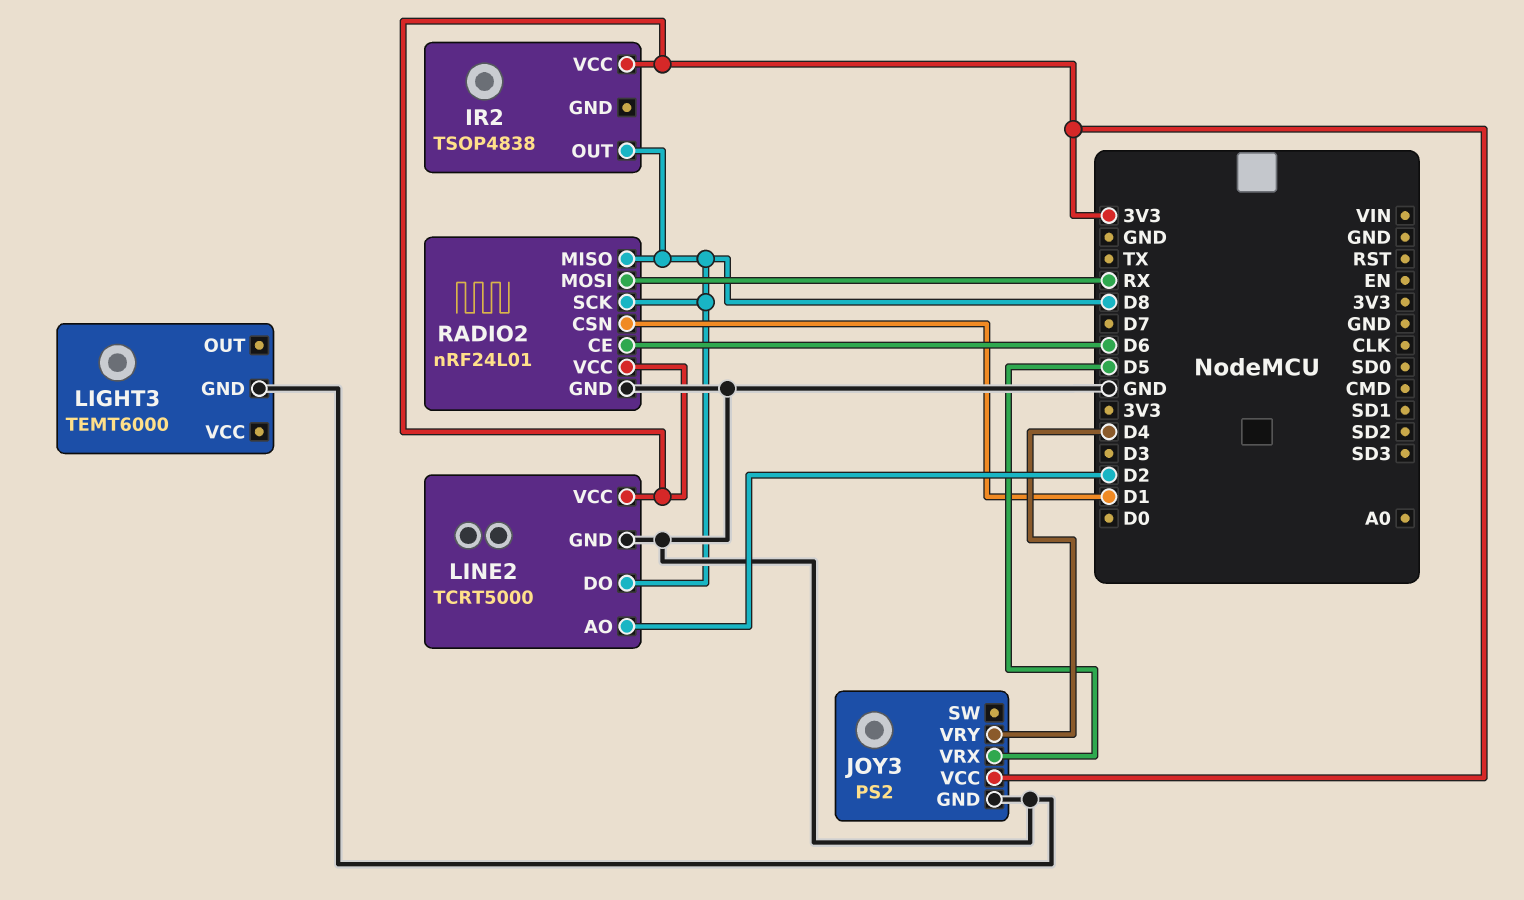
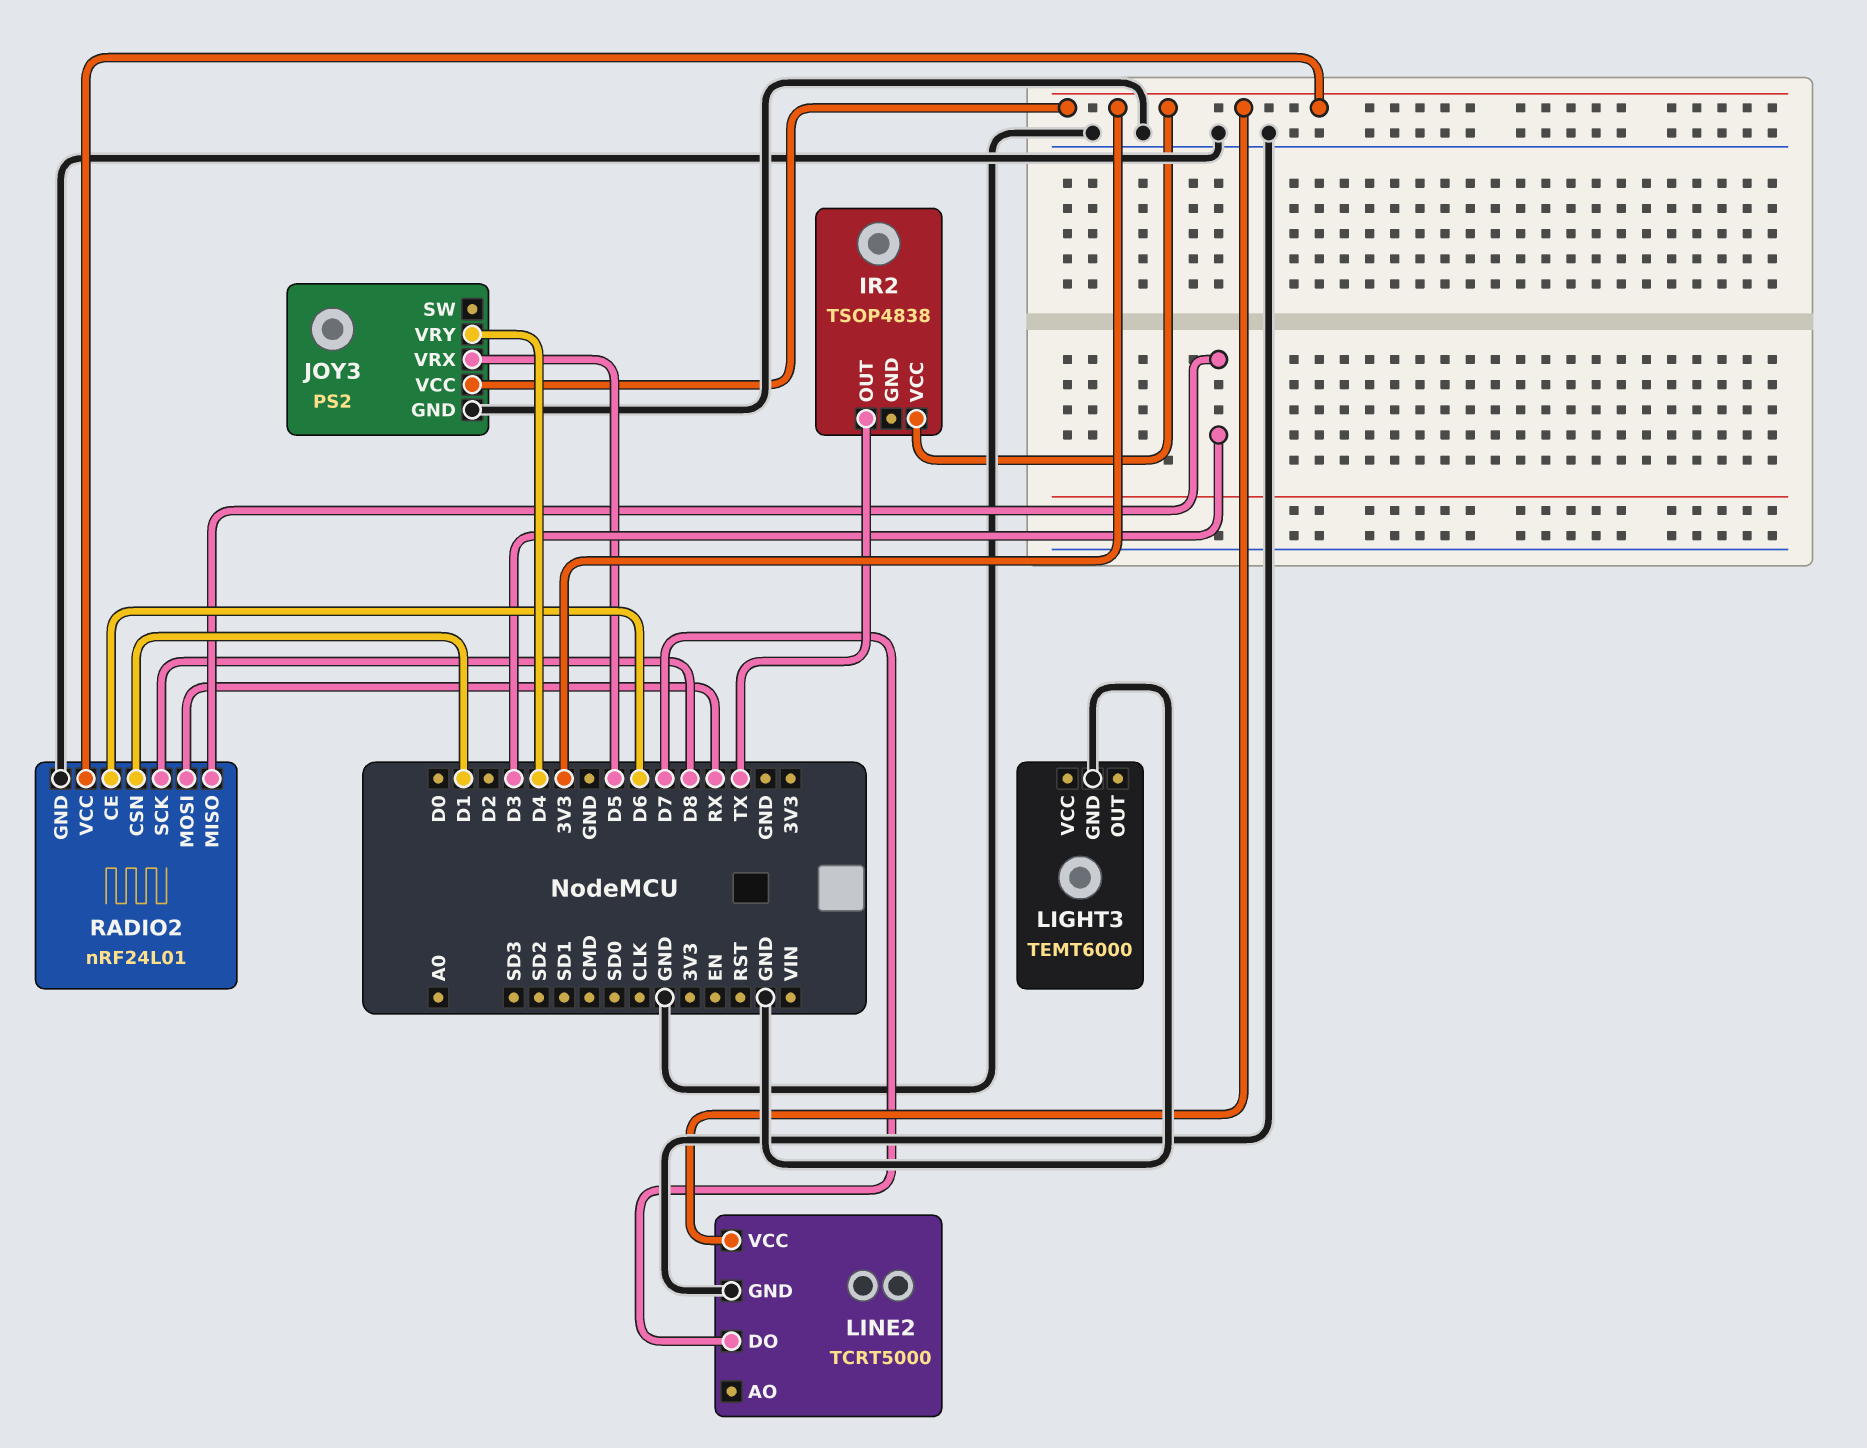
IR2 pin OUT: D8 -> TX
LINE2 pin AO: D2 -> none
LINE2 pin DO: D8 -> D7
RADIO2 pin MISO: D8 -> D3

